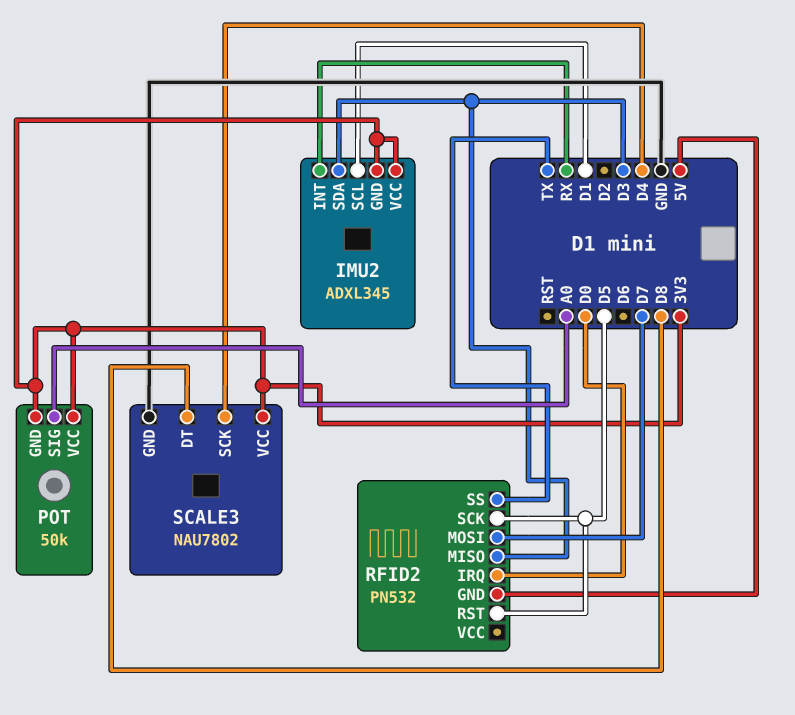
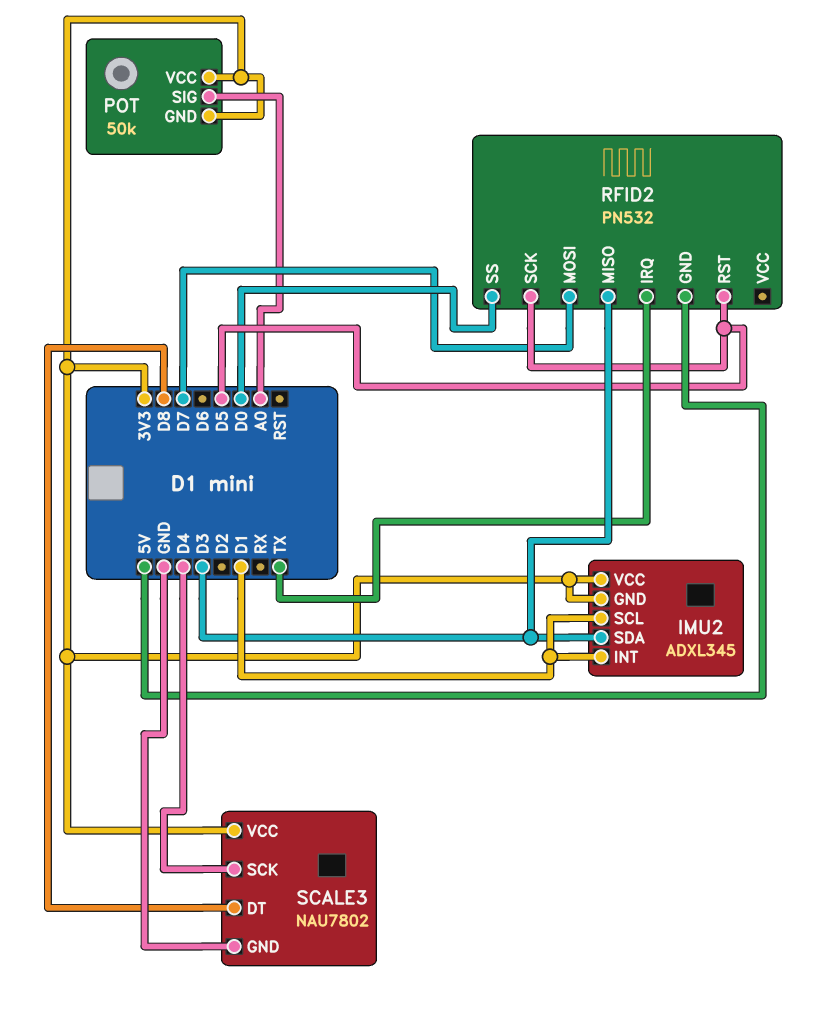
IMU2 pin INT: RX -> D1
RFID2 pin IRQ: D0 -> TX
RFID2 pin SS: TX -> D0

